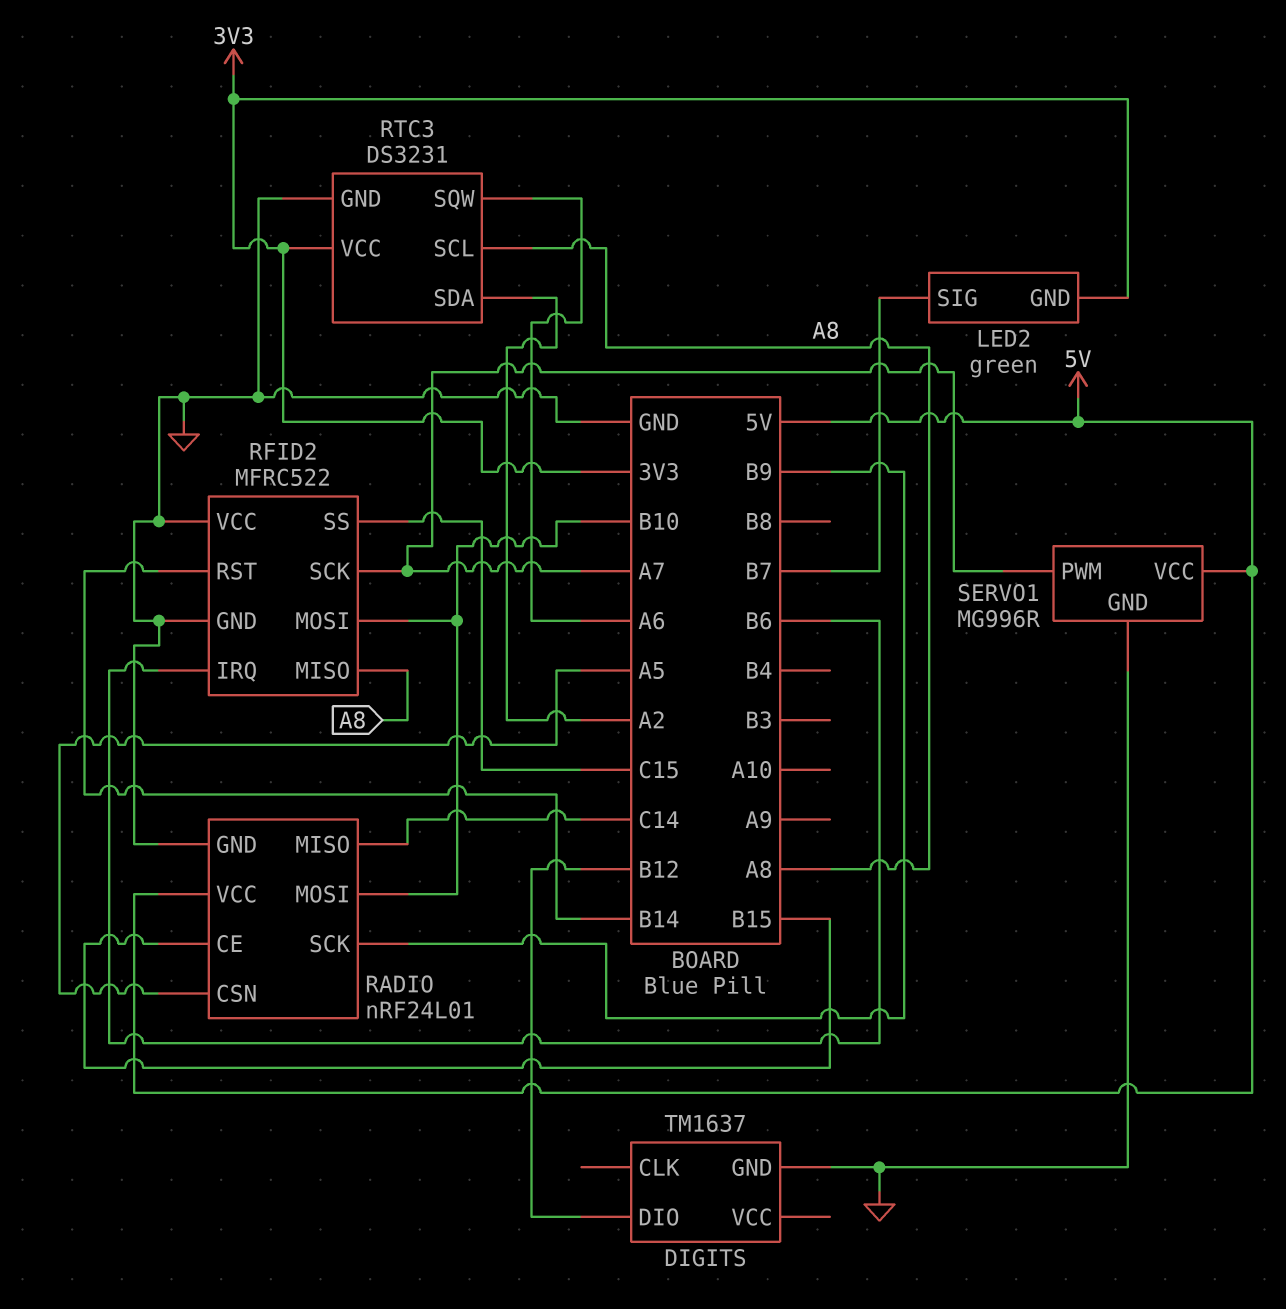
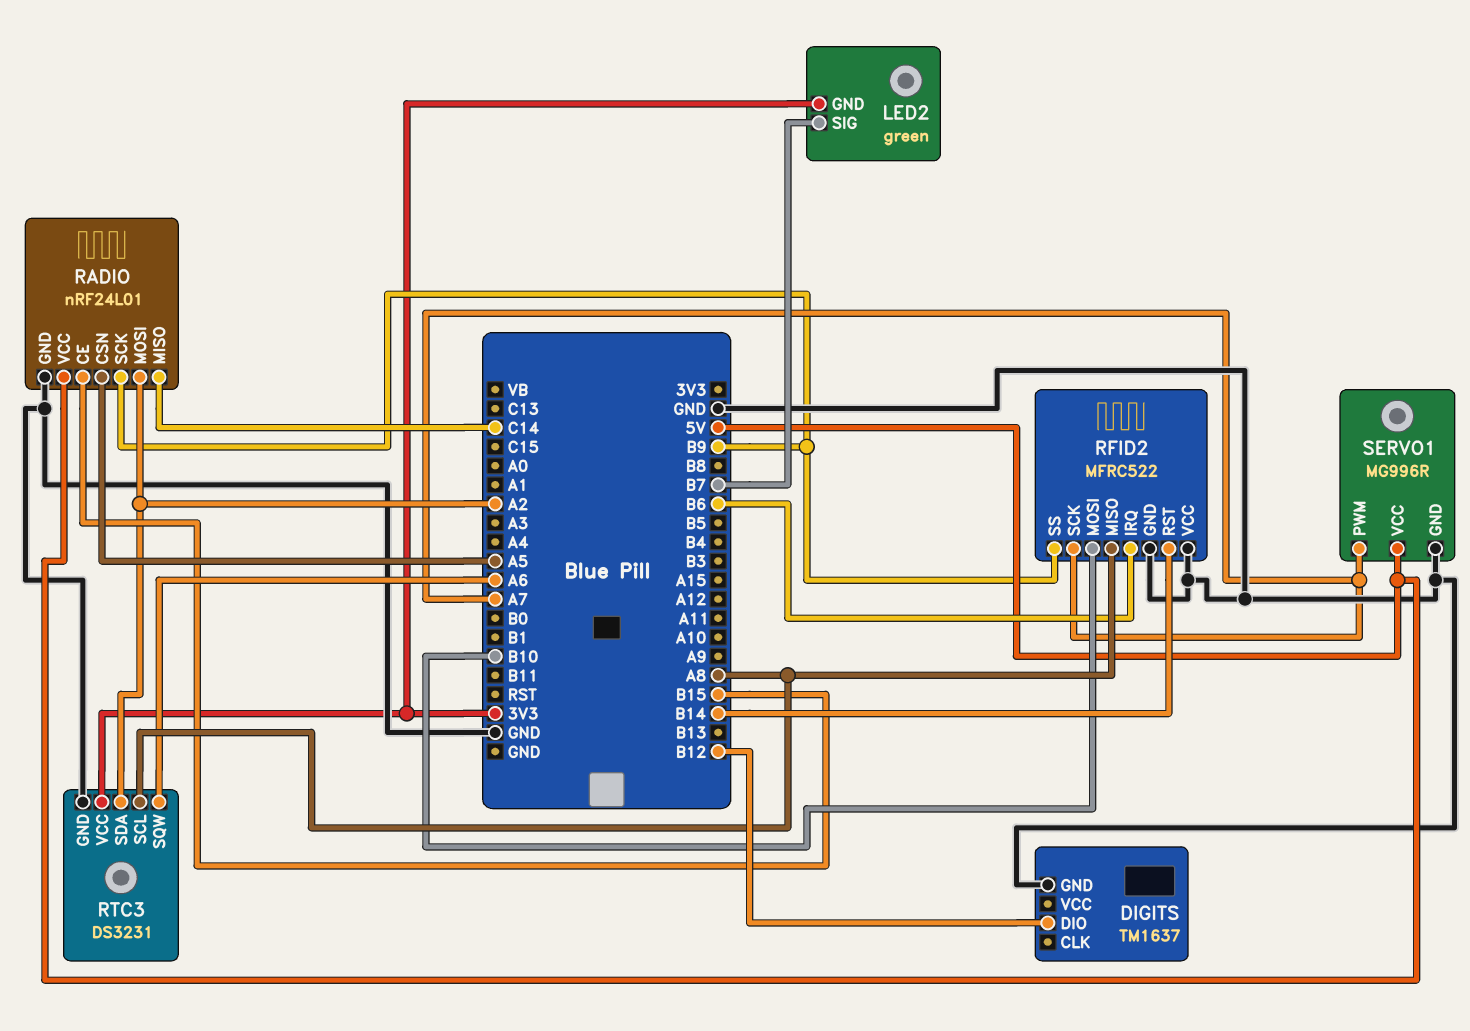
RADIO pin MOSI: B10 -> A2
RFID2 pin SS: C15 -> B9

